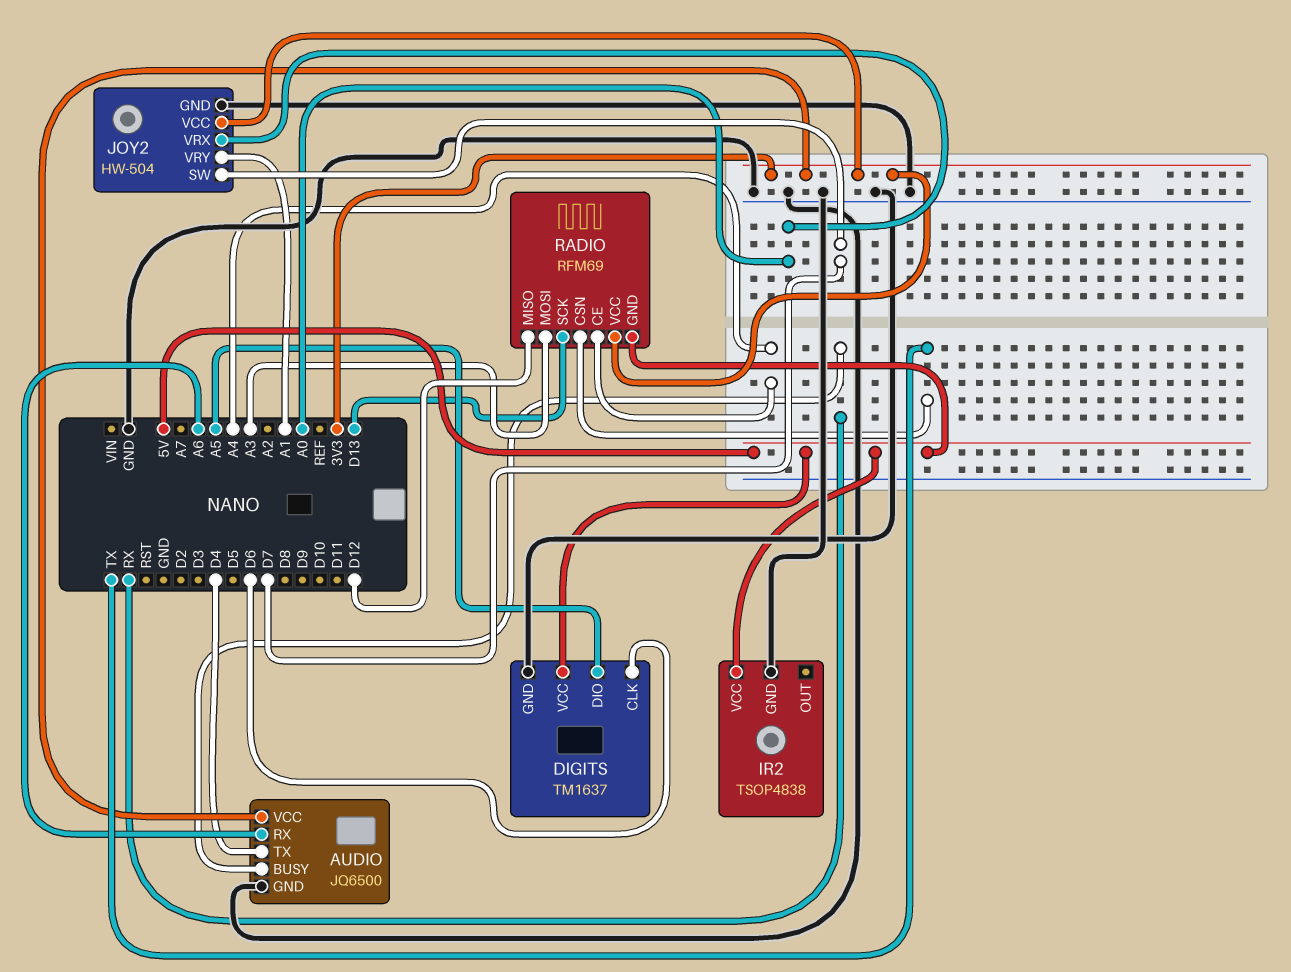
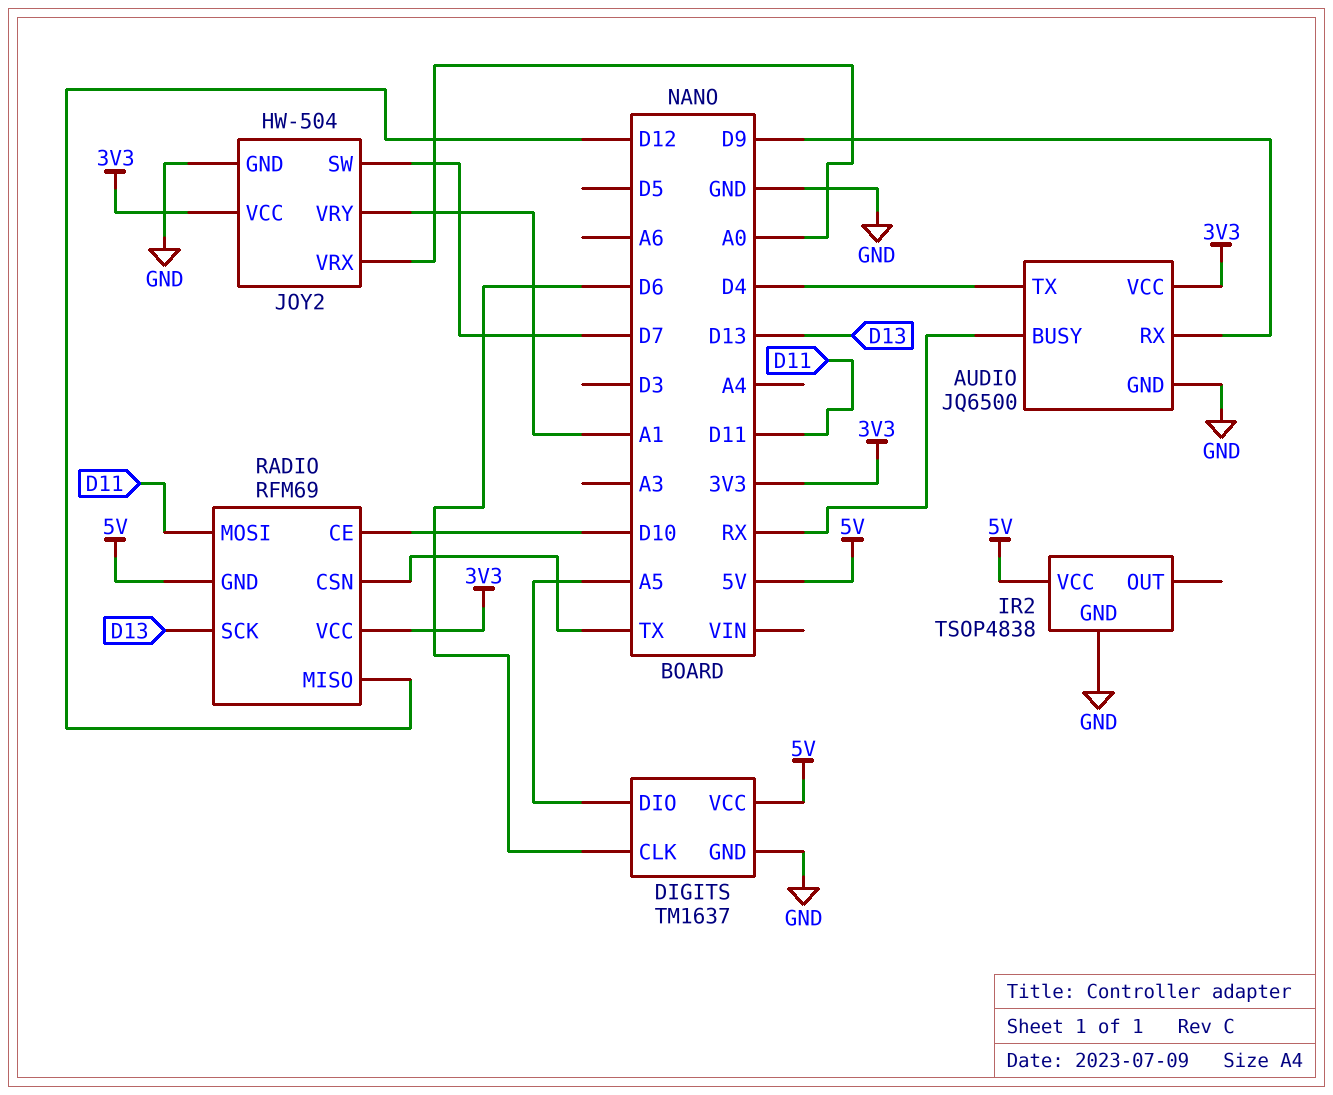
AUDIO pin RX: A6 -> D9
RADIO pin CE: A4 -> D10
RADIO pin MOSI: A3 -> D11

